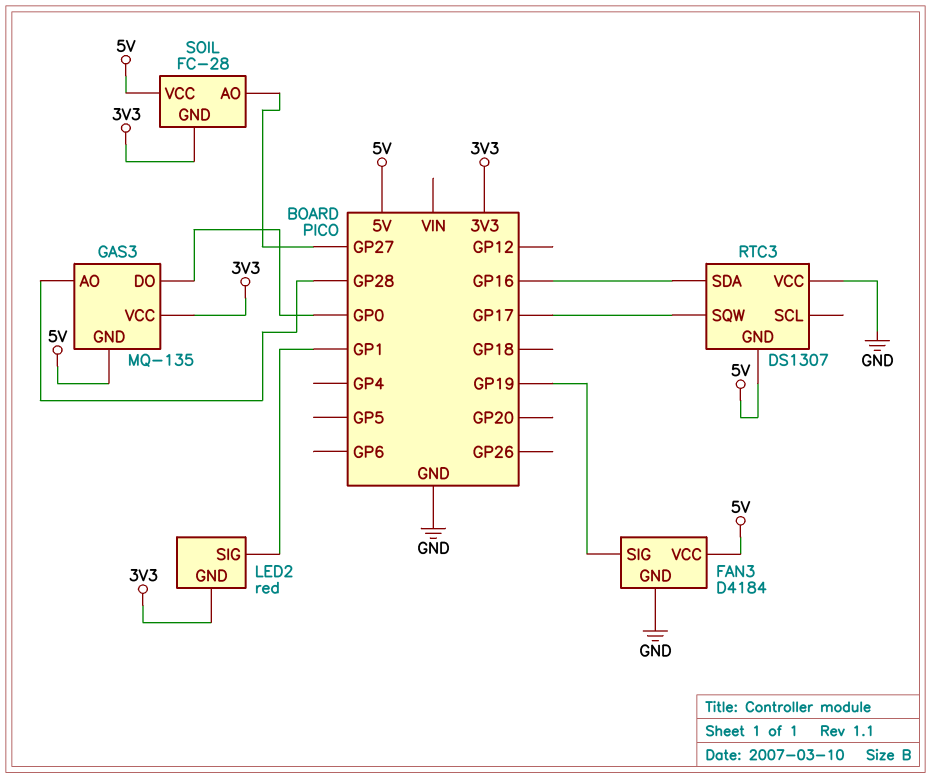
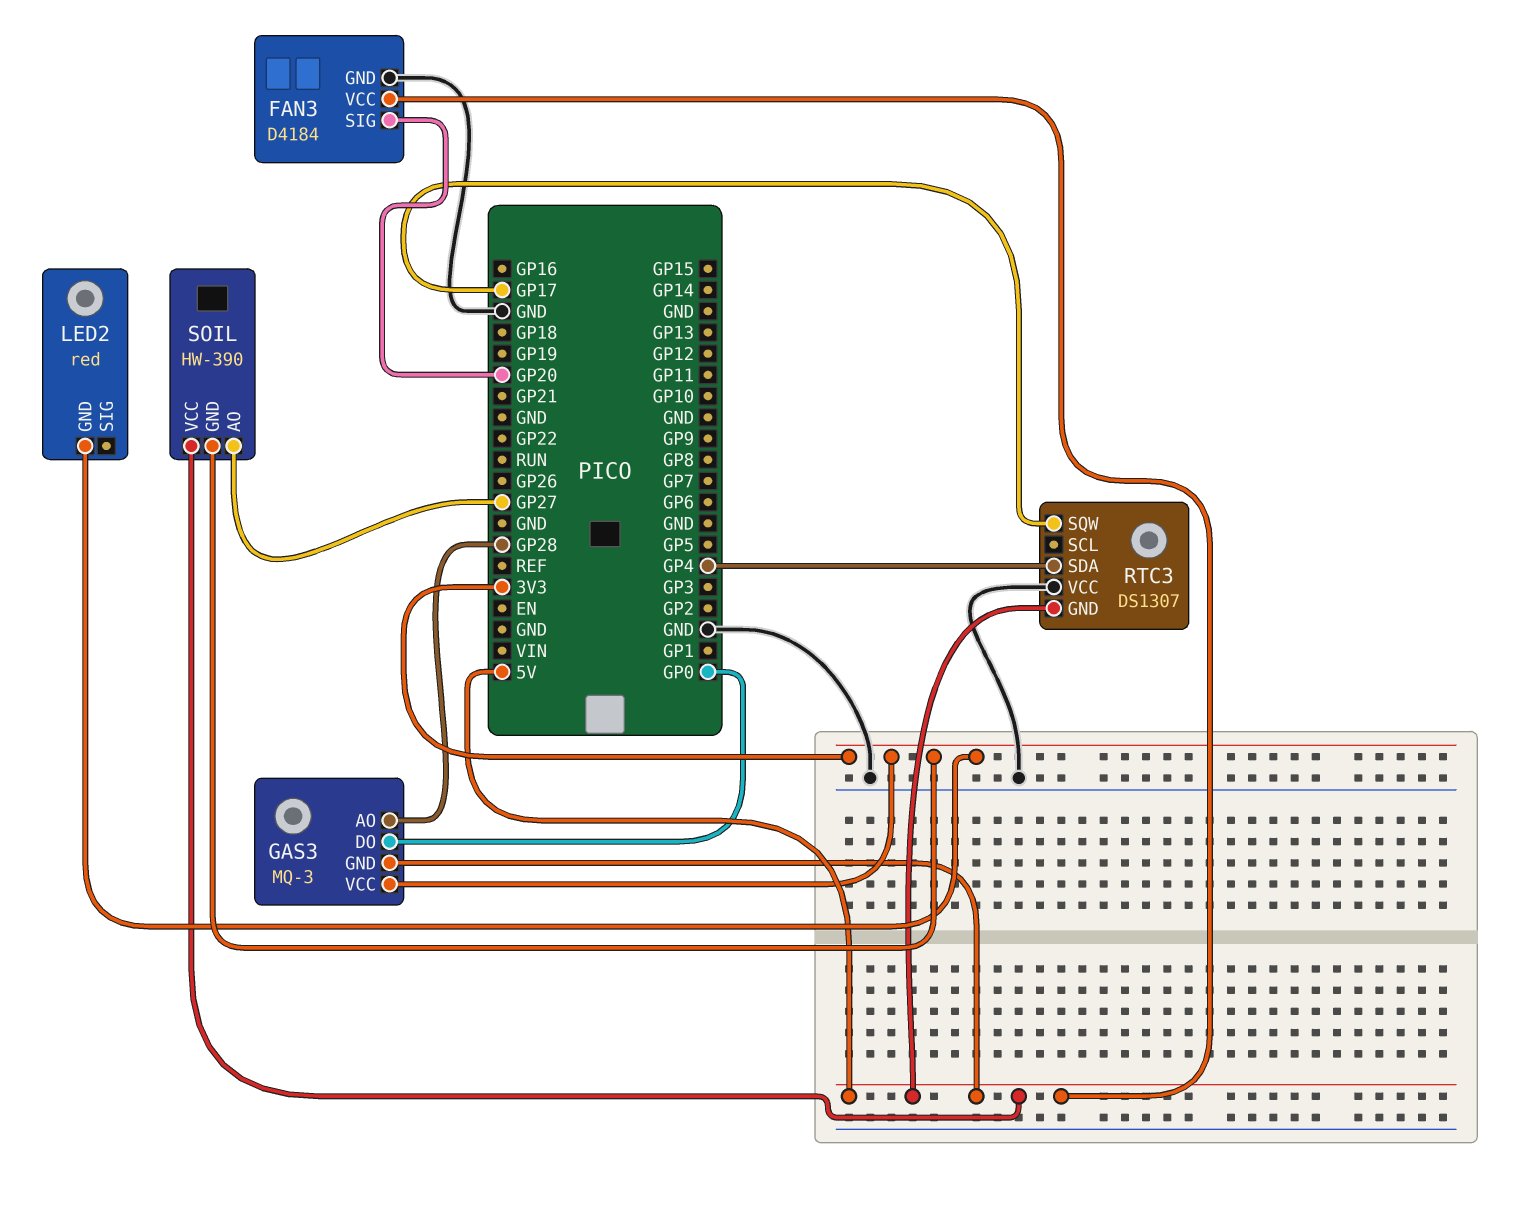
FAN3 pin SIG: GP19 -> GP20
GAS3: MQ-135 -> MQ-3
LED2 pin SIG: GP1 -> none
RTC3 pin SDA: GP16 -> GP4
SOIL: FC-28 -> HW-390

